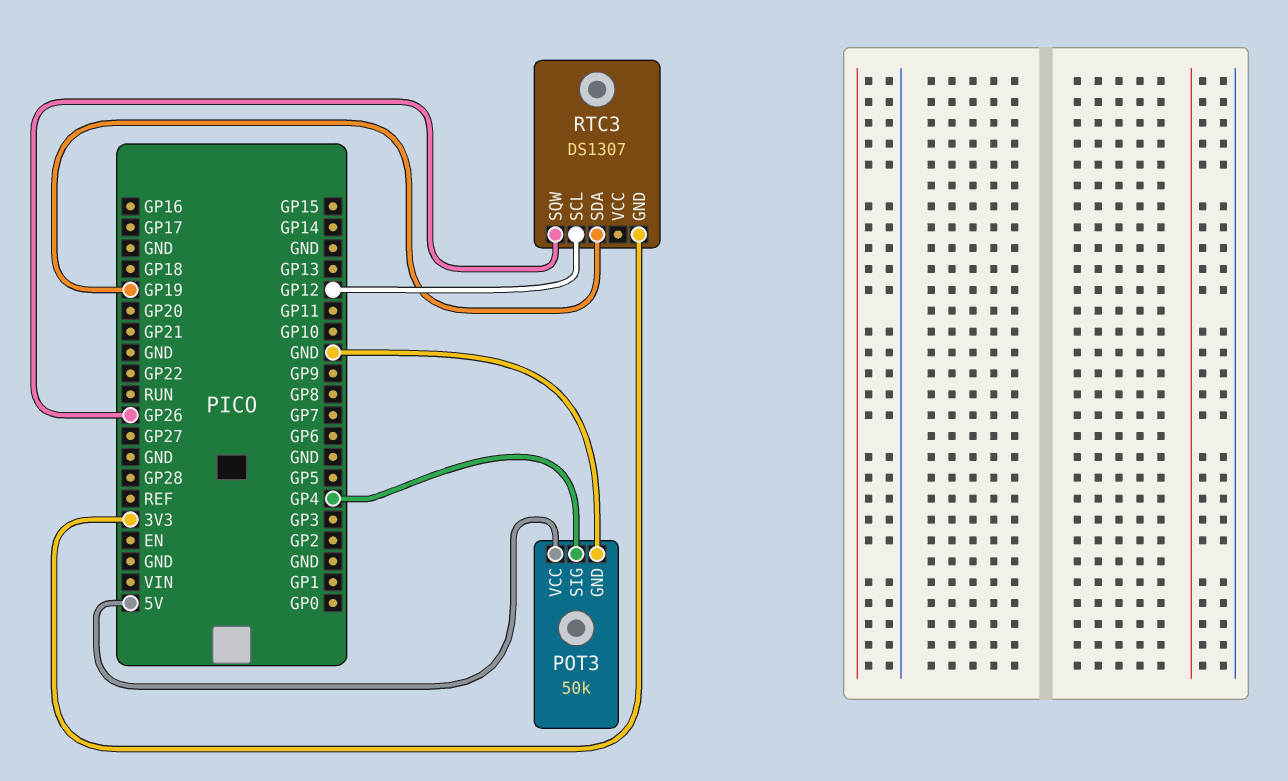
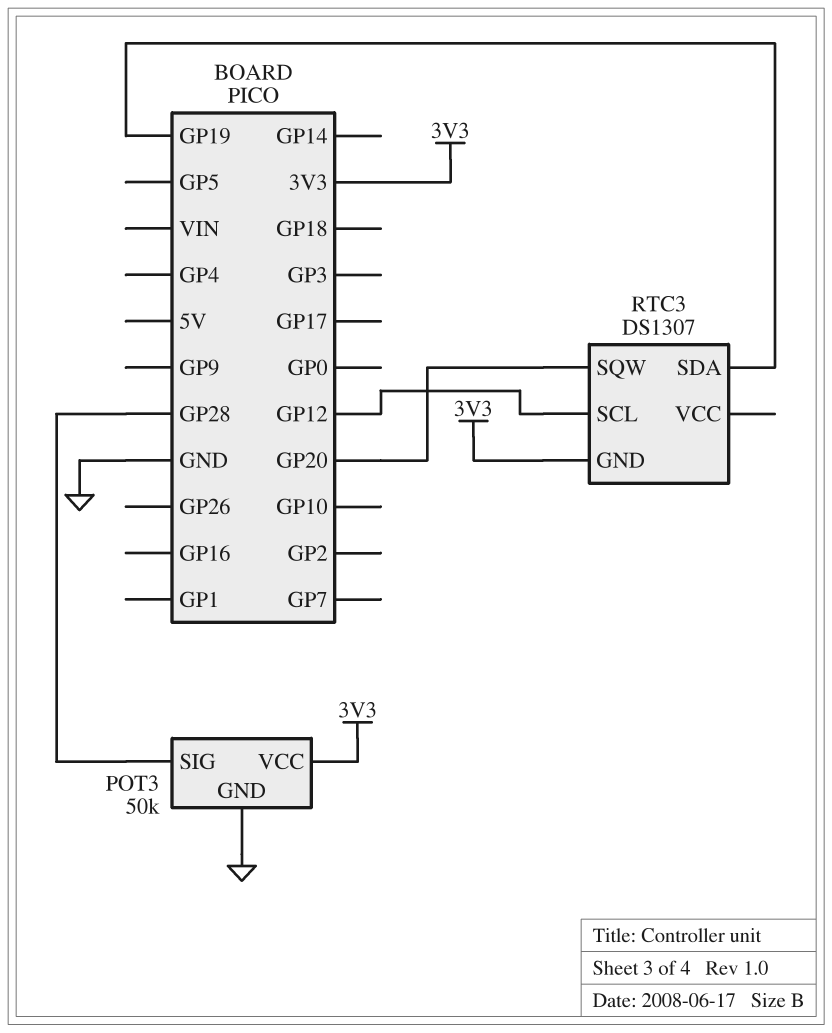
POT3 pin SIG: GP4 -> GP28
POT3 pin VCC: 5V -> 3V3
RTC3 pin SQW: GP26 -> GP20

